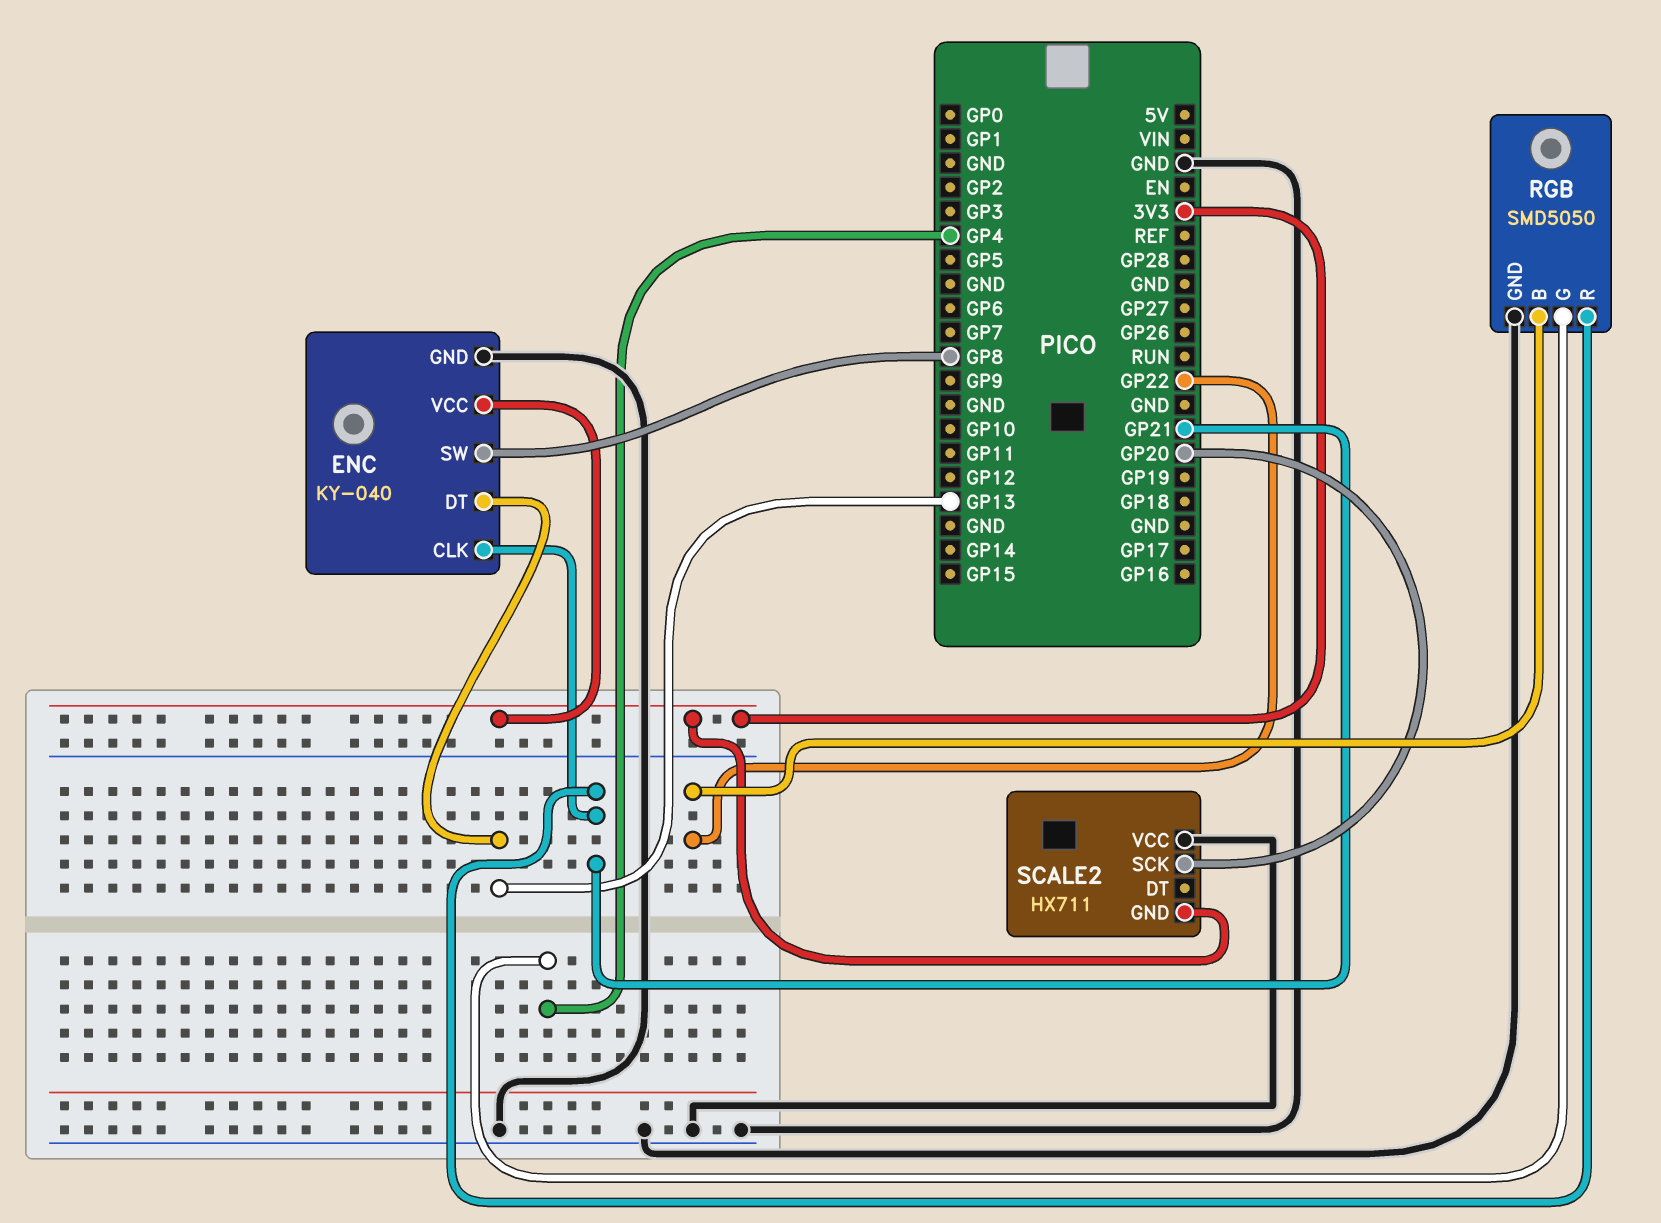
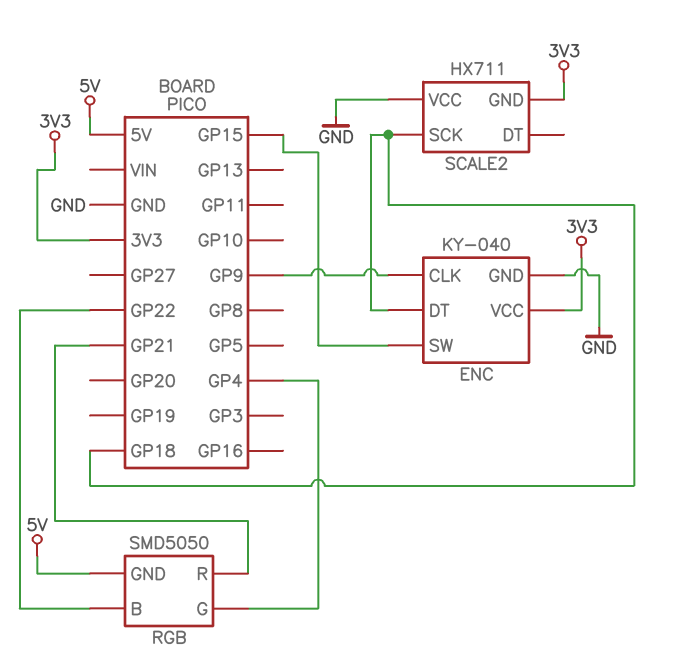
ENC pin CLK: GP21 -> GP9
ENC pin DT: GP13 -> GP18
ENC pin SW: GP8 -> GP15
RGB pin GND: GND -> 5V
SCALE2 pin SCK: GP20 -> GP18

